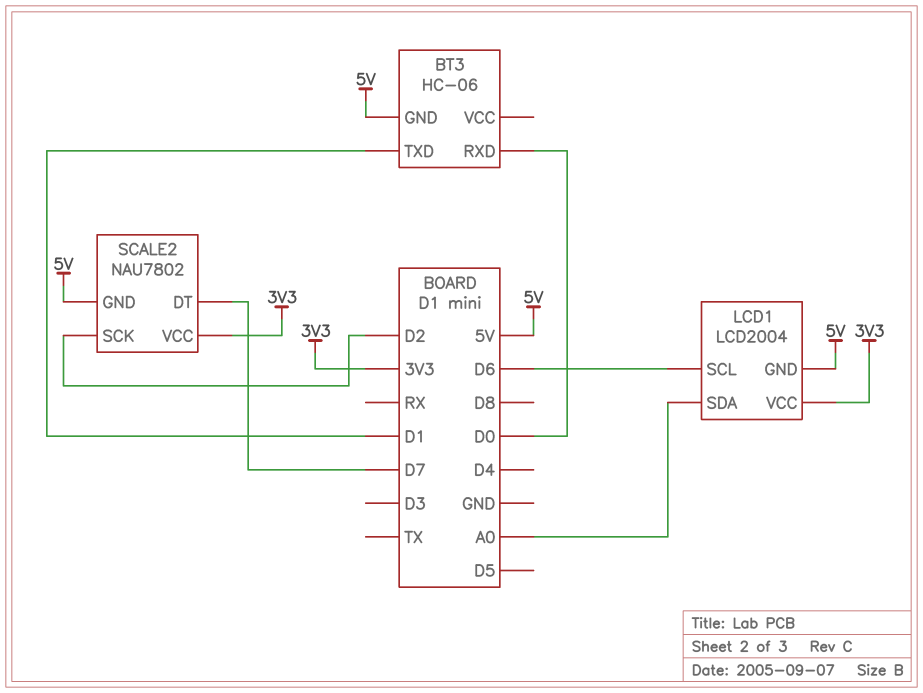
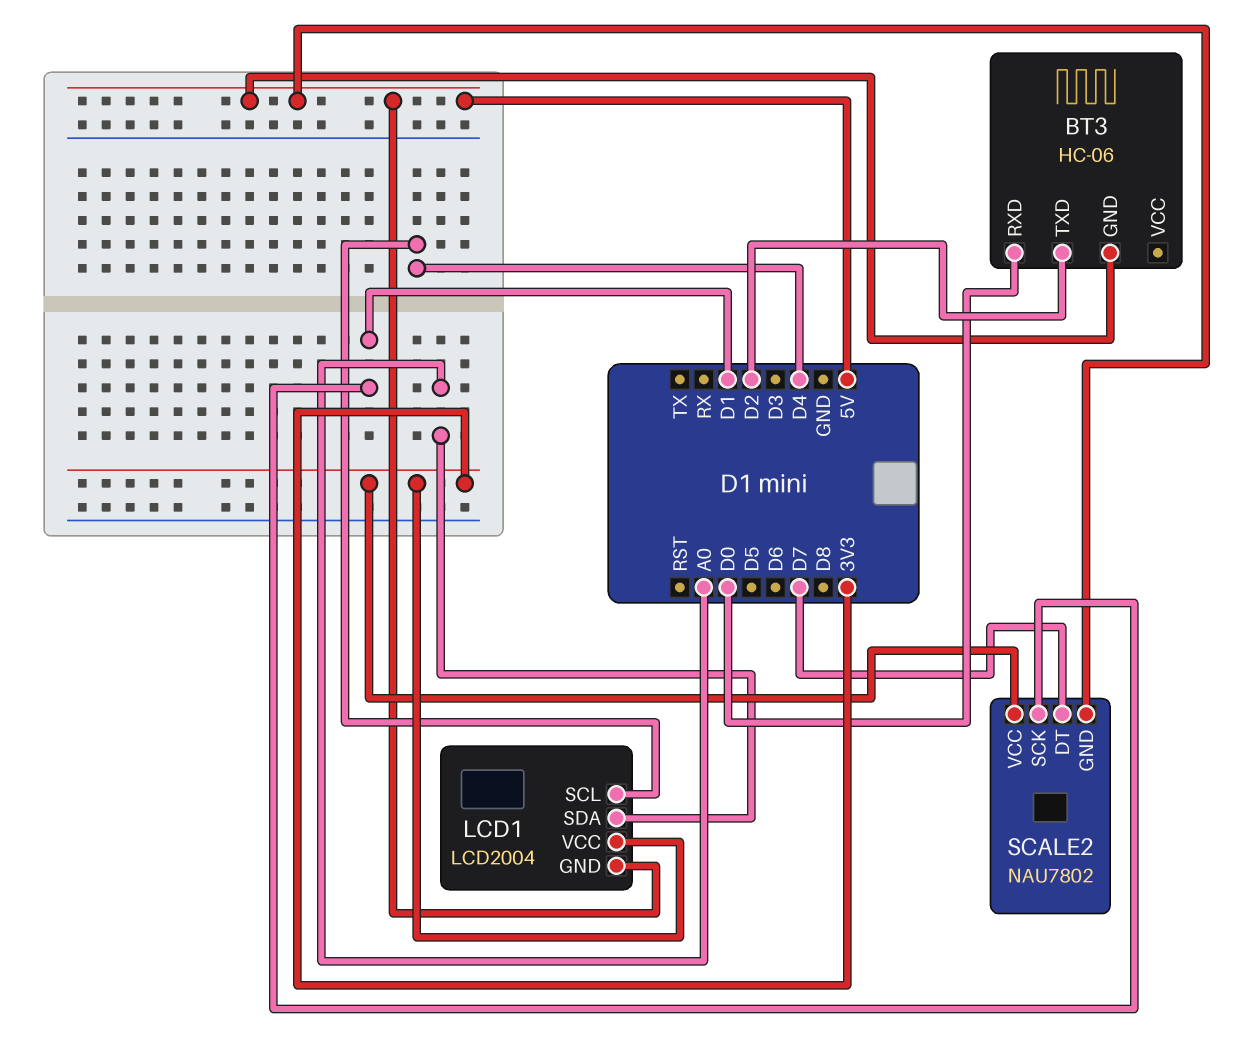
BT3 pin TXD: D1 -> D2
LCD1 pin SCL: D6 -> D4
SCALE2 pin SCK: D2 -> D1

